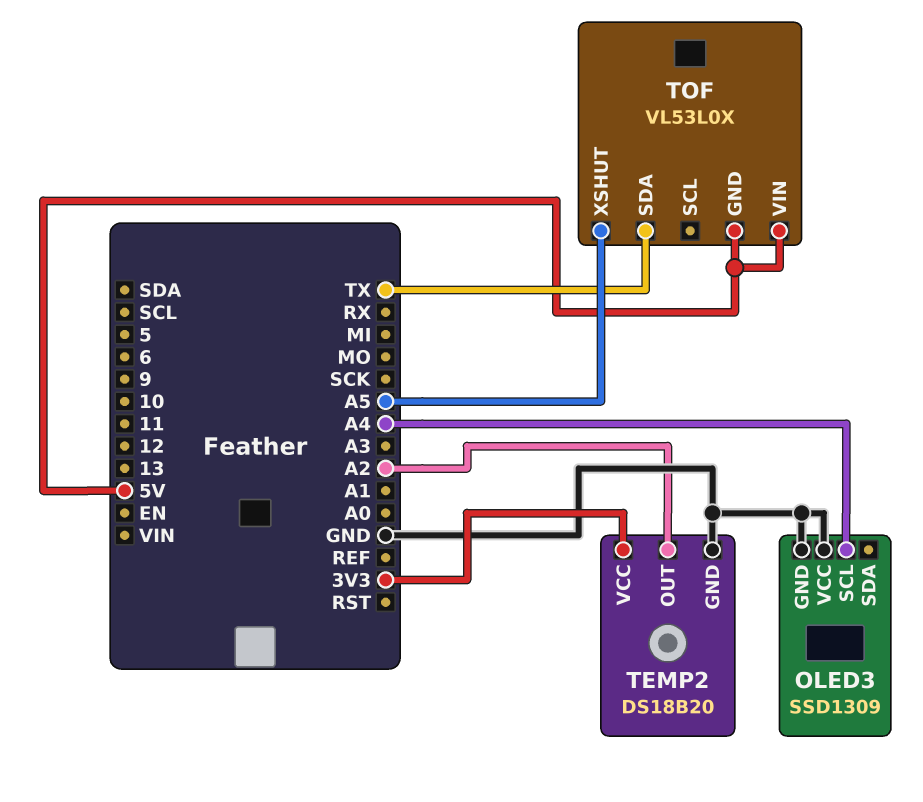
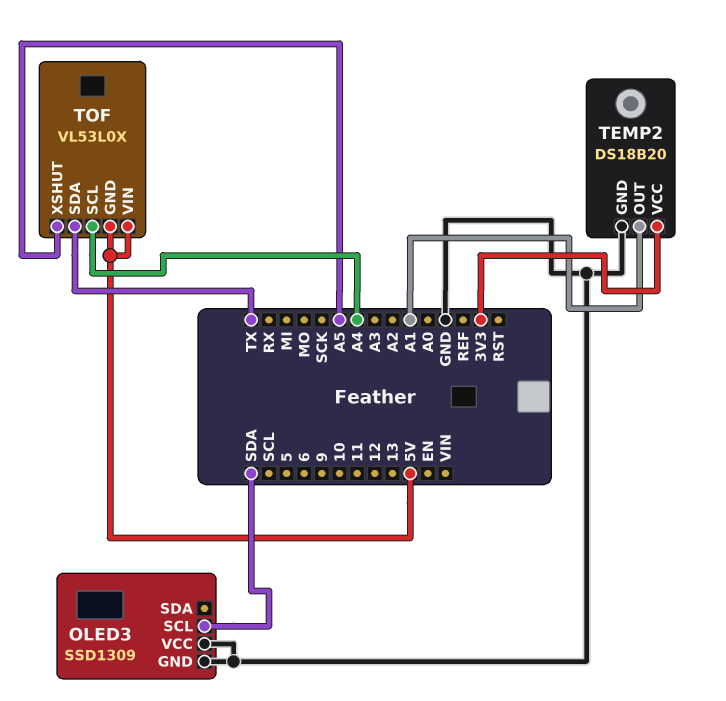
OLED3 pin SCL: A4 -> SDA
TEMP2 pin OUT: A2 -> A1
TOF pin SCL: none -> A4

